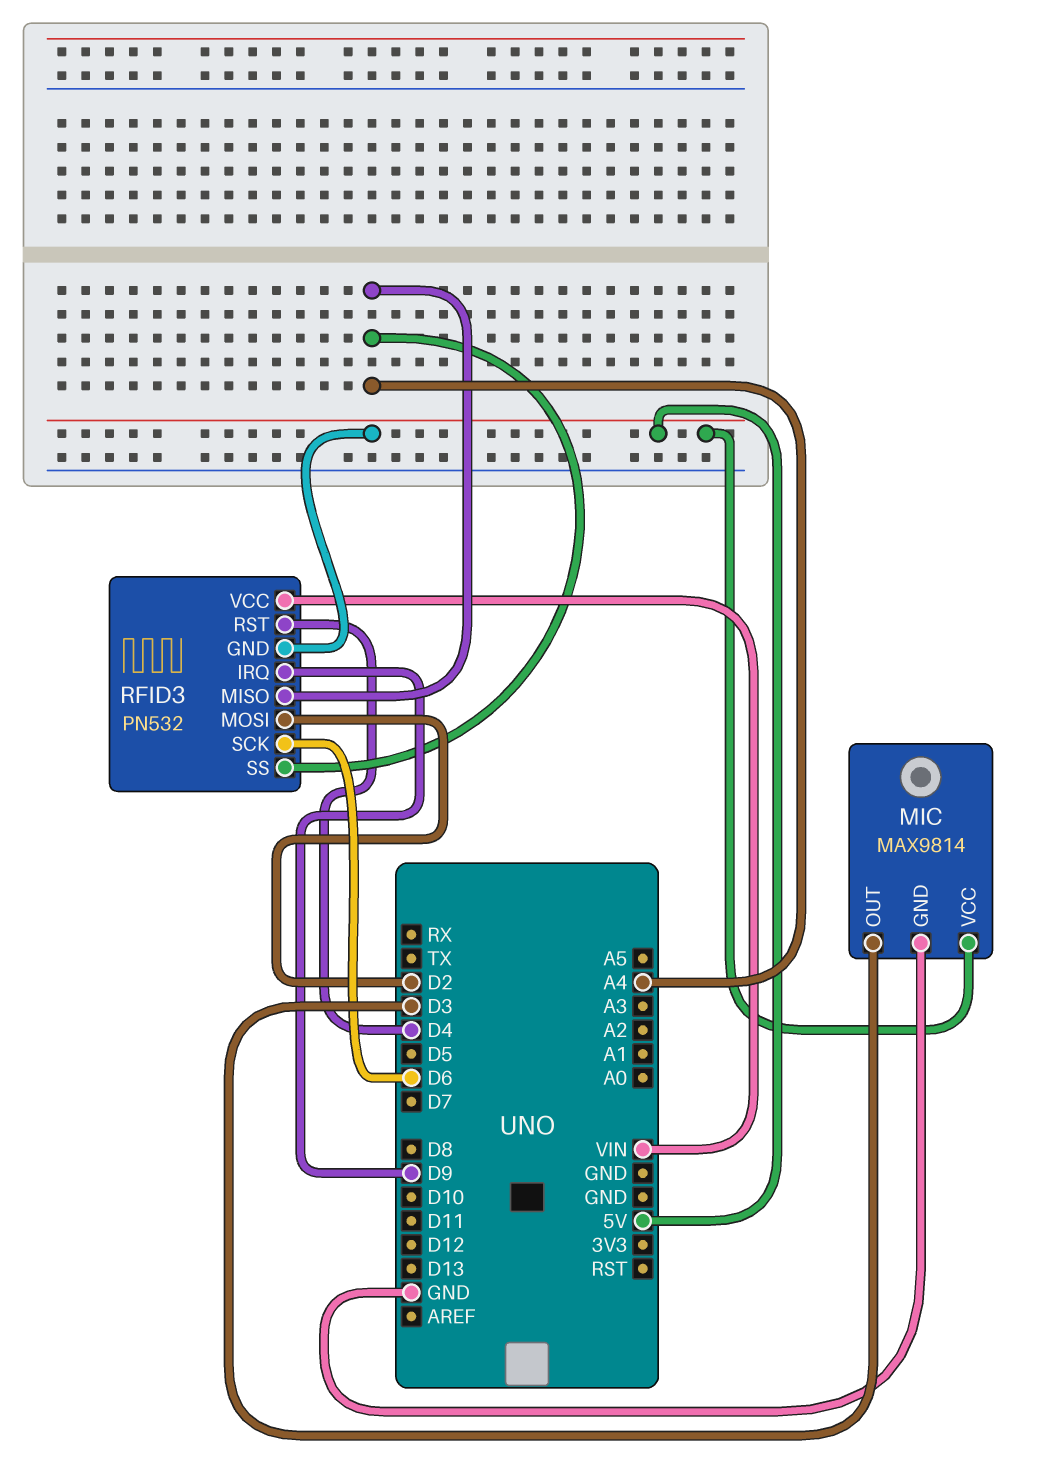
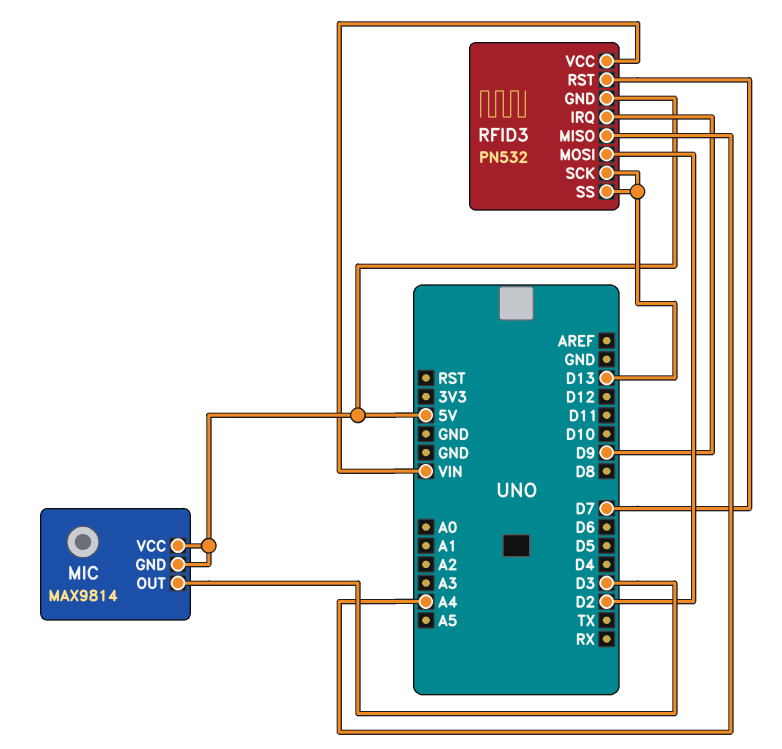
MIC pin GND: GND -> 5V
RFID3 pin RST: D4 -> D7
RFID3 pin SCK: D6 -> D13
RFID3 pin SS: A4 -> D13

